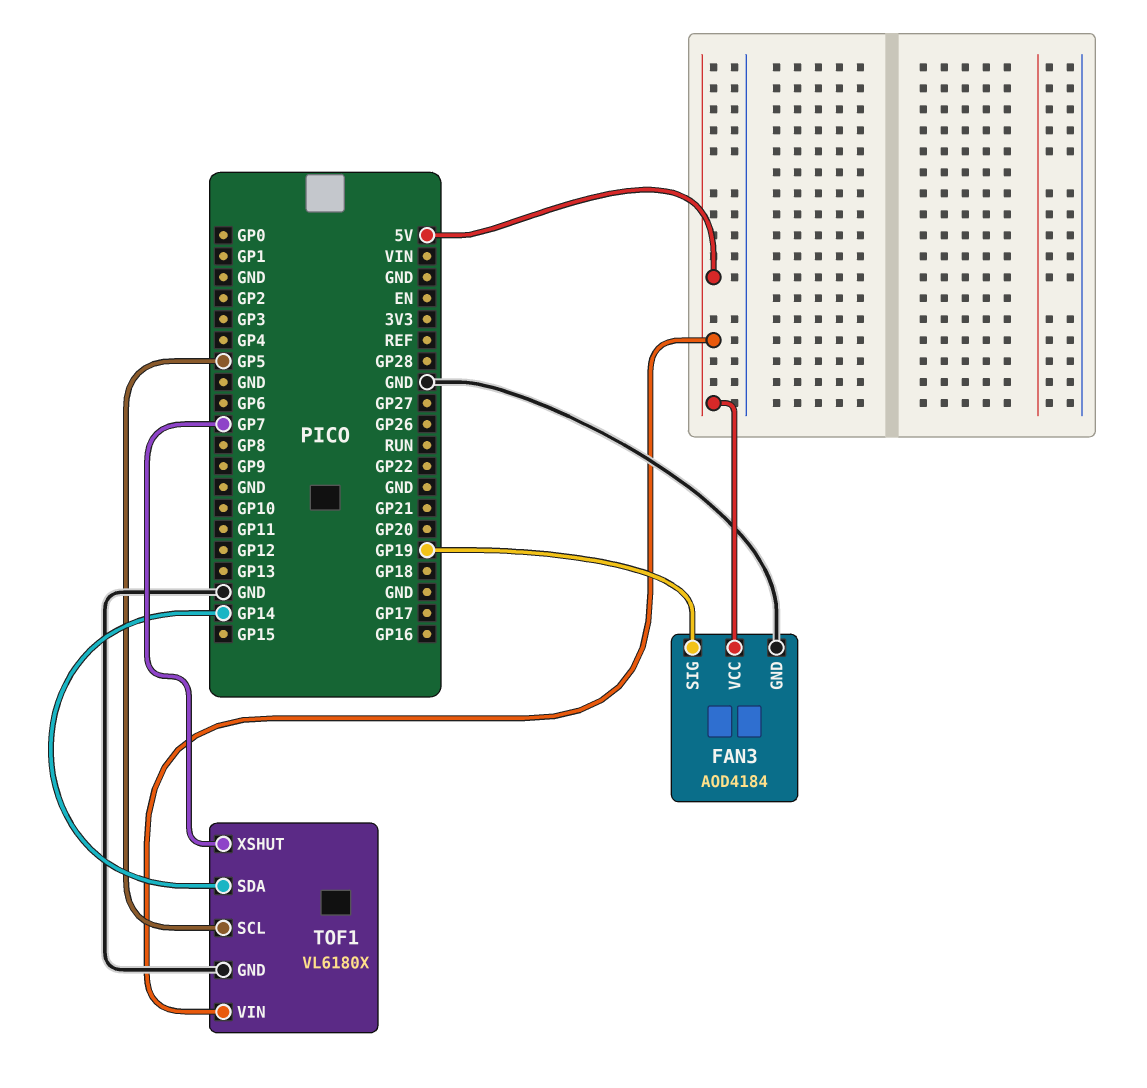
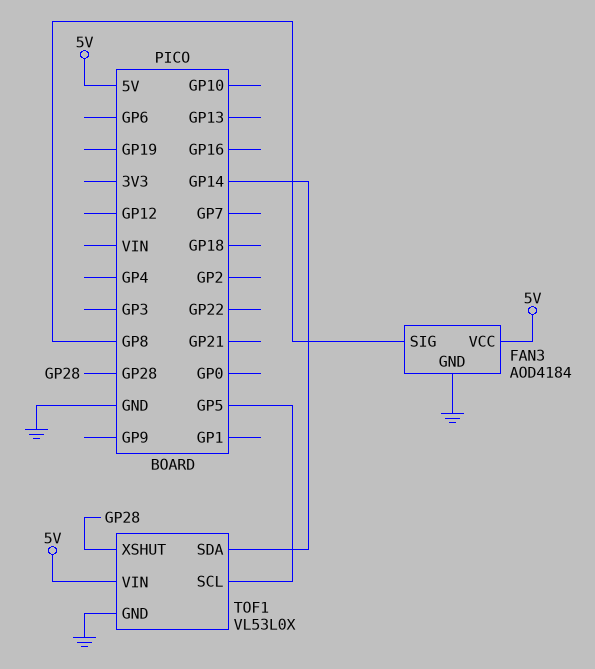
FAN3 pin SIG: GP19 -> GP8
TOF1: VL6180X -> VL53L0X
TOF1 pin XSHUT: GP7 -> GP28

